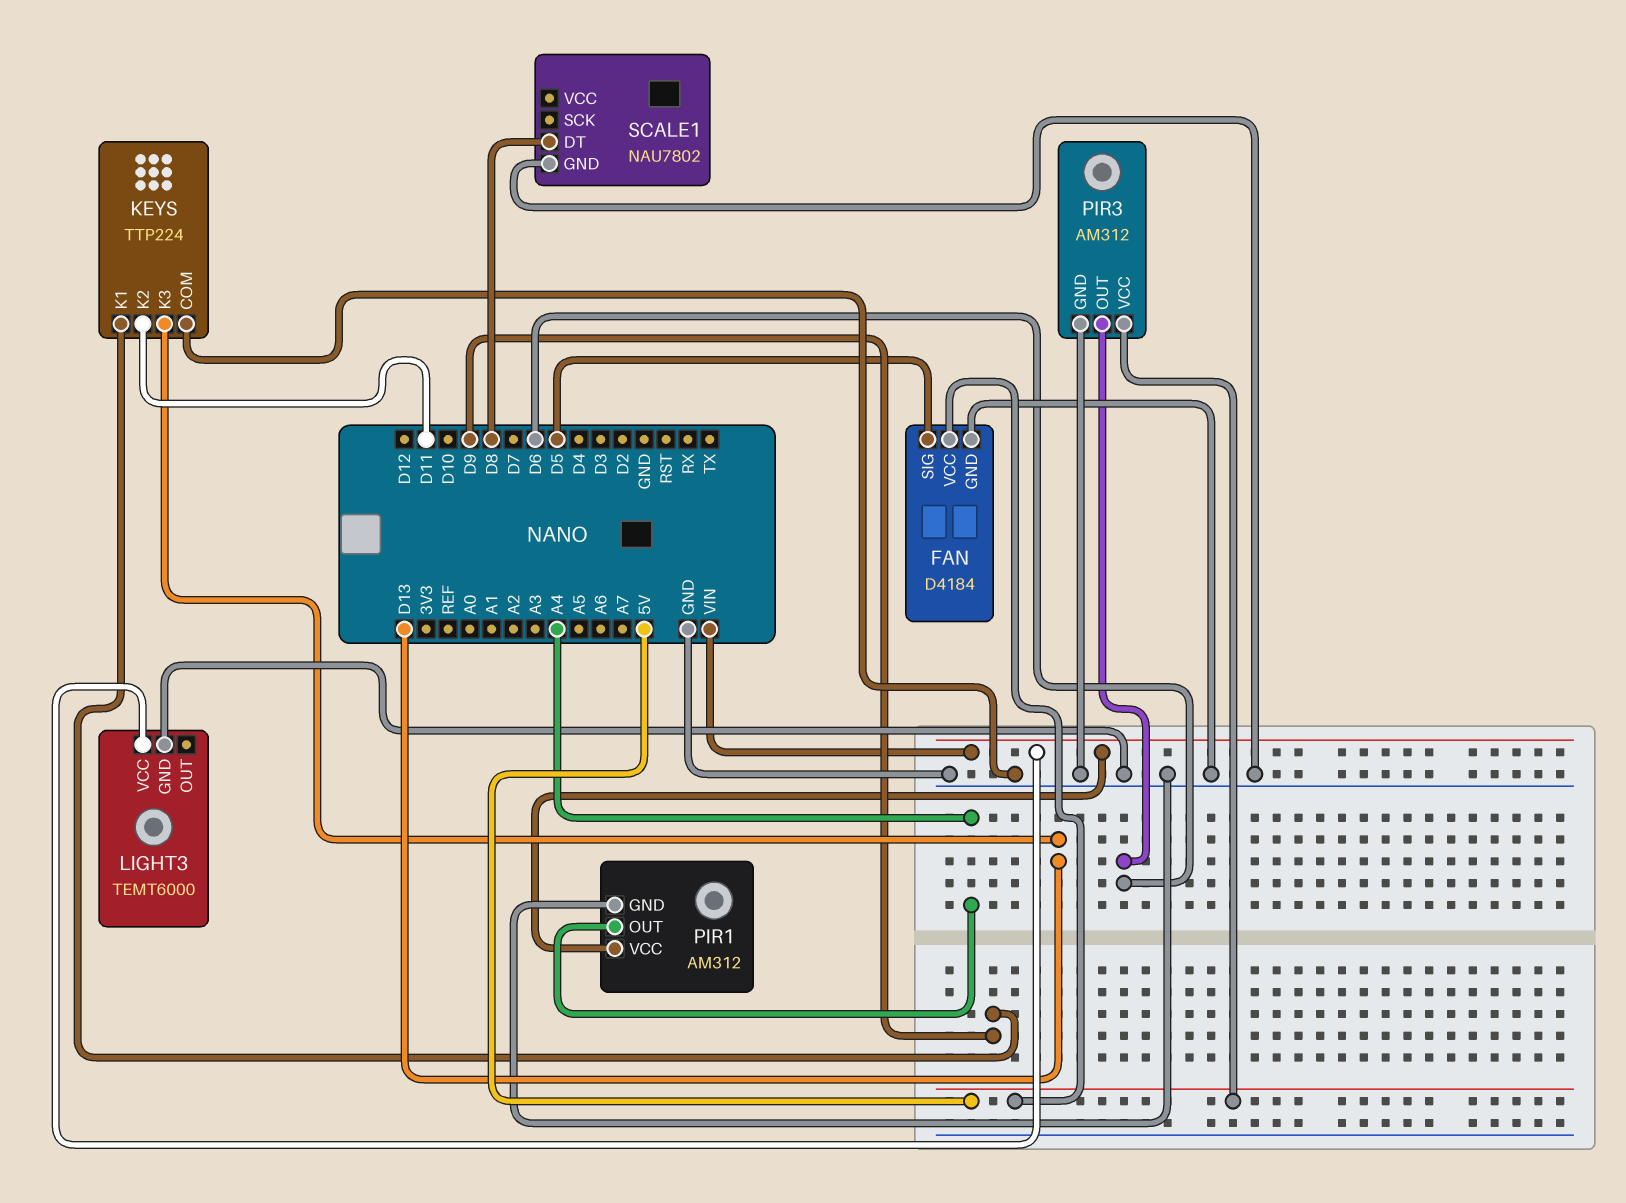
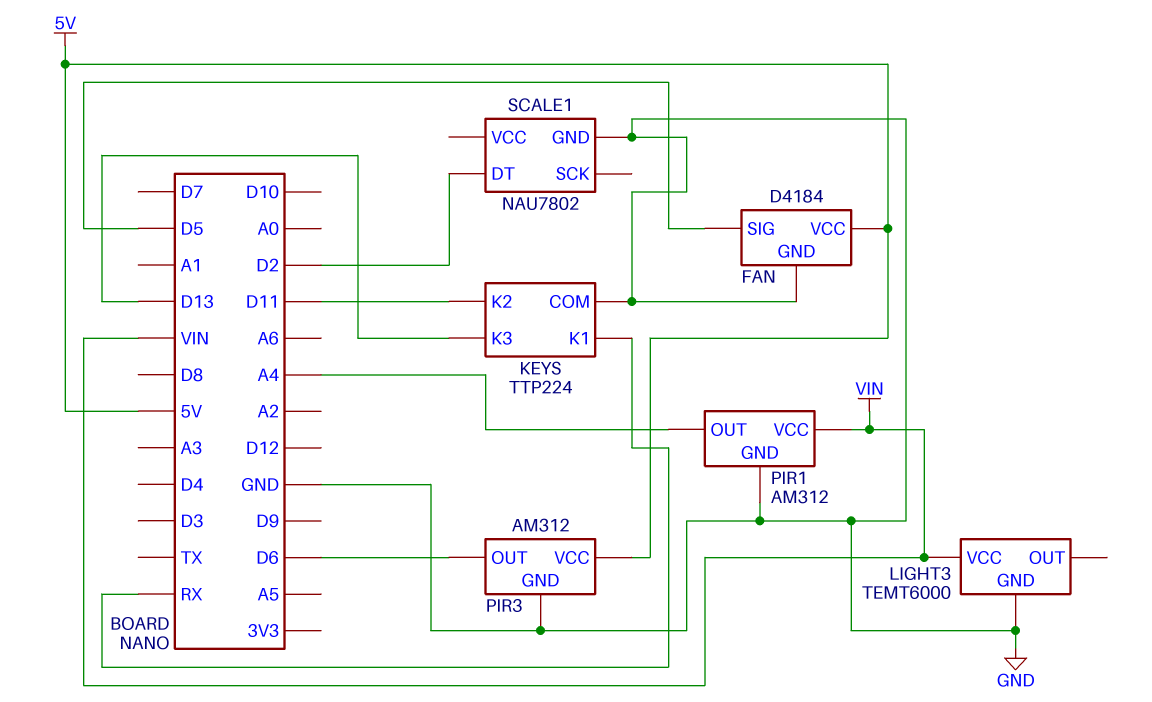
KEYS pin K1: D9 -> RX
SCALE1 pin DT: D8 -> D2

